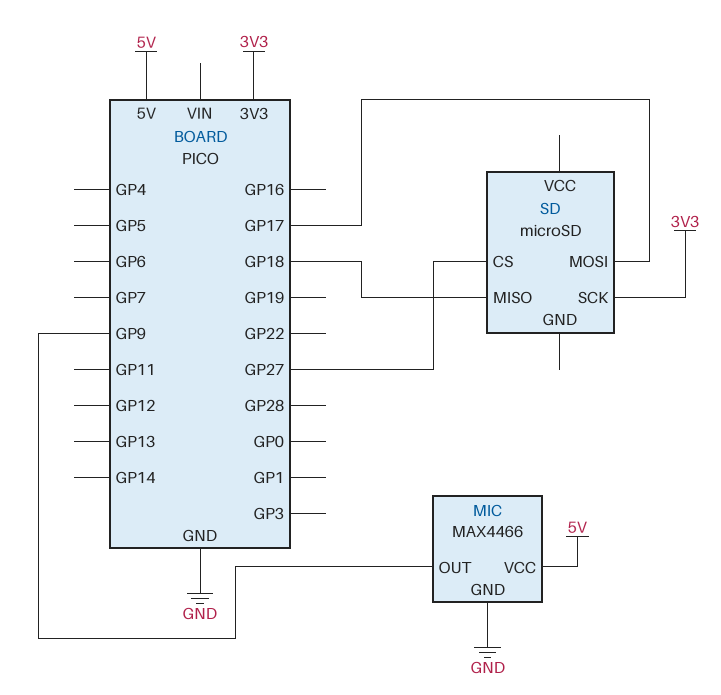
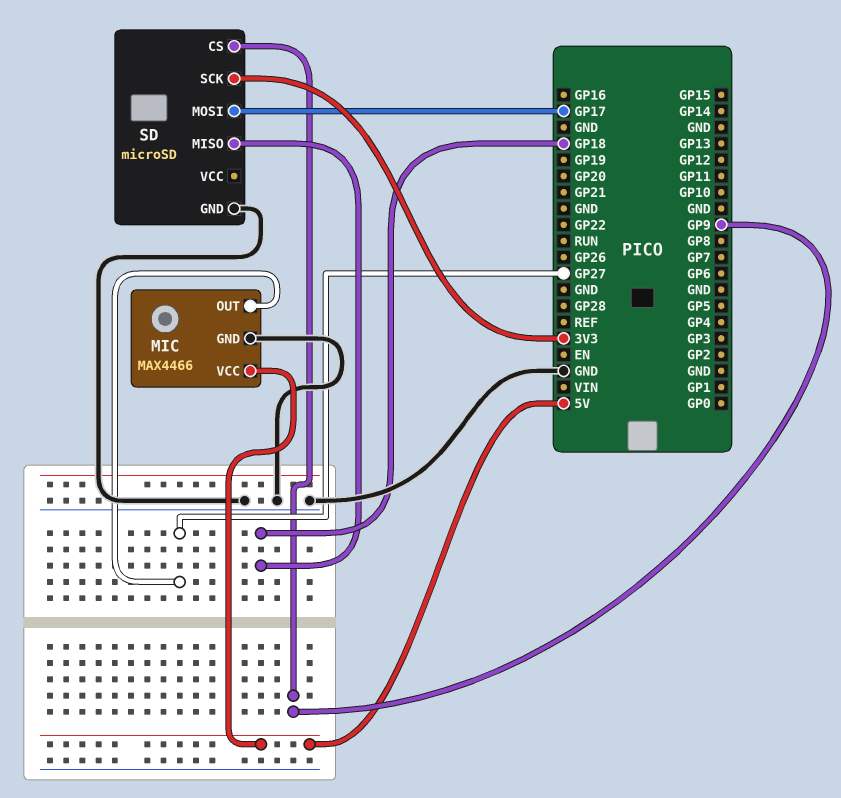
MIC pin OUT: GP9 -> GP27
SD pin CS: GP27 -> GP9
SD pin GND: none -> GND

